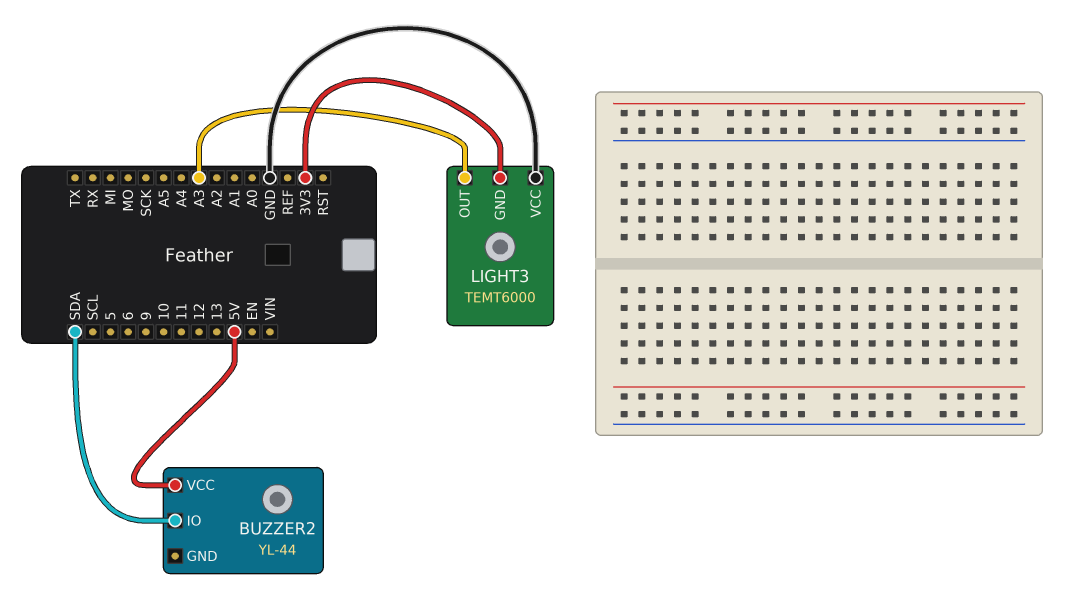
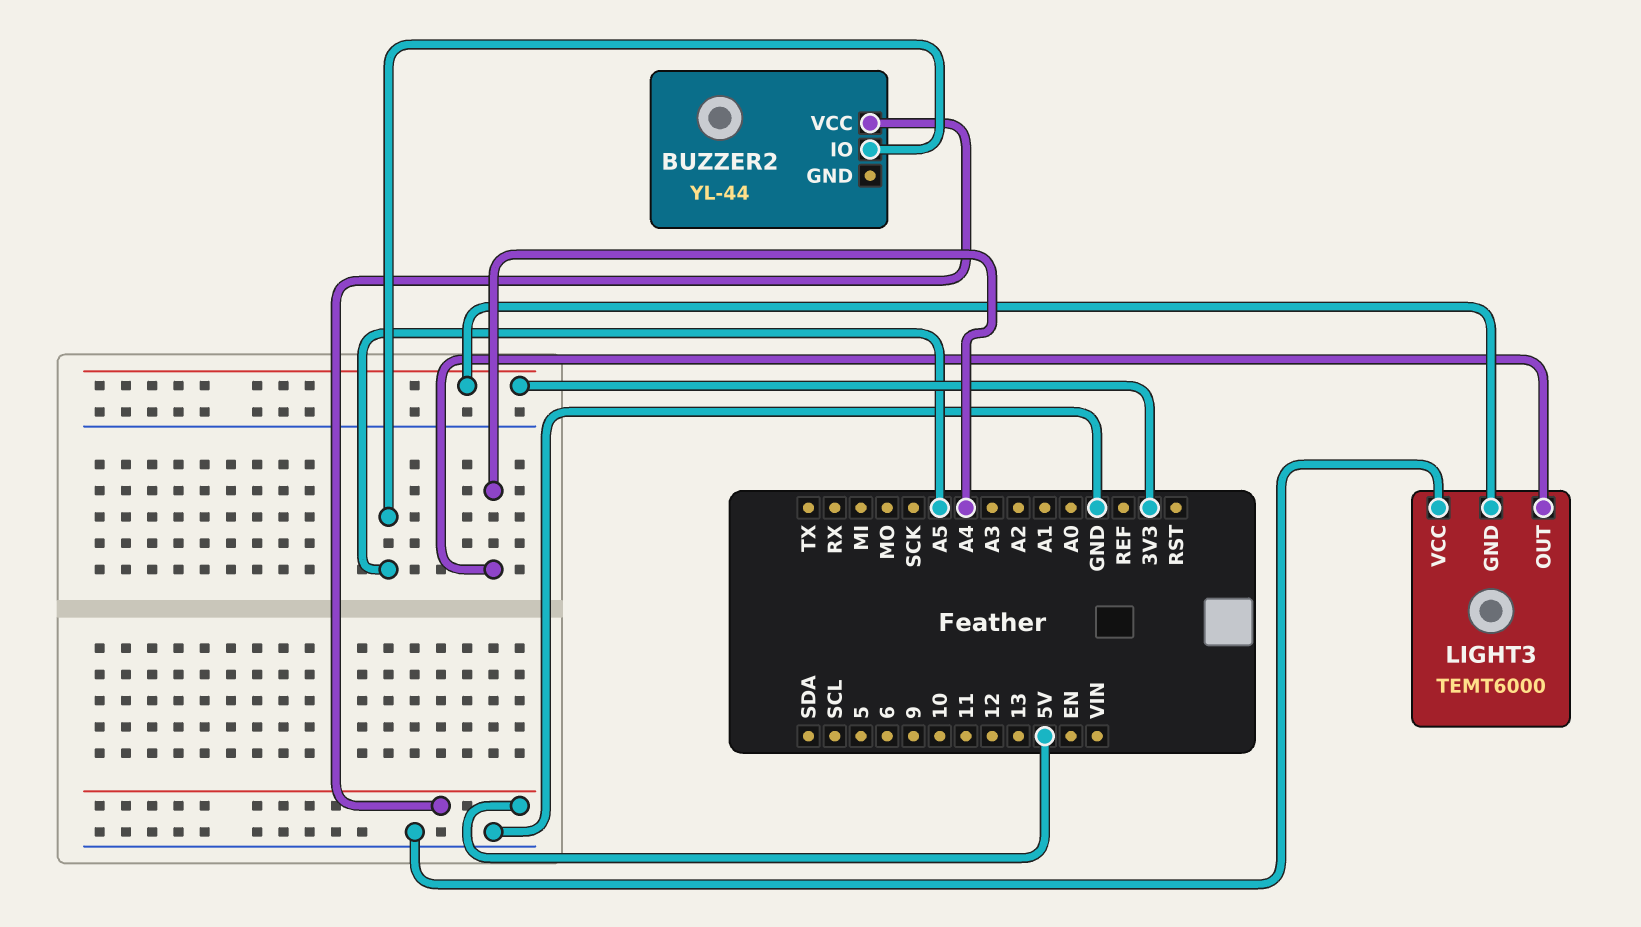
BUZZER2 pin IO: SDA -> A5
LIGHT3 pin OUT: A3 -> A4

